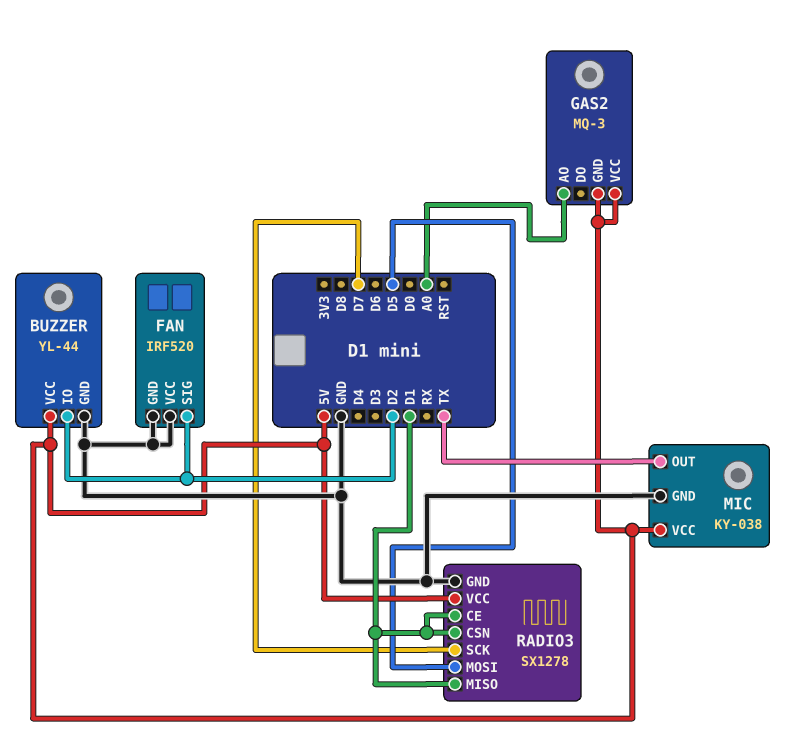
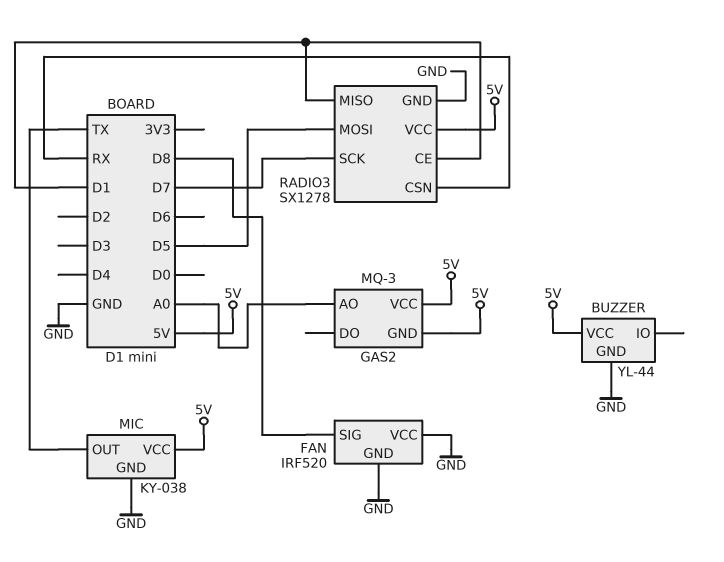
BUZZER pin IO: D2 -> none
FAN pin SIG: D2 -> D8
RADIO3 pin CSN: D1 -> RX

